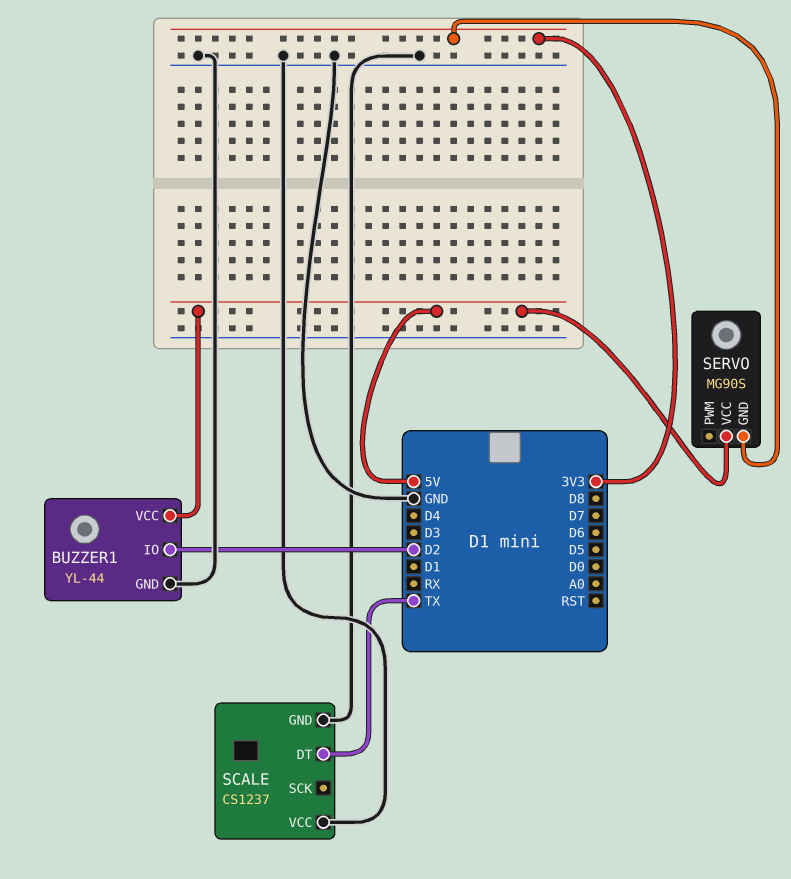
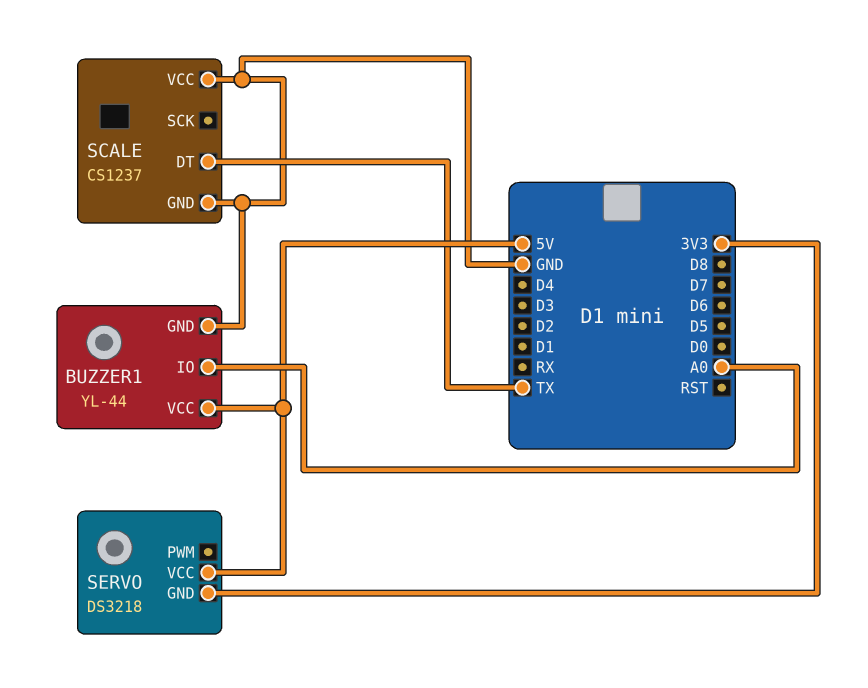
BUZZER1 pin IO: D2 -> A0
SERVO: MG90S -> DS3218

